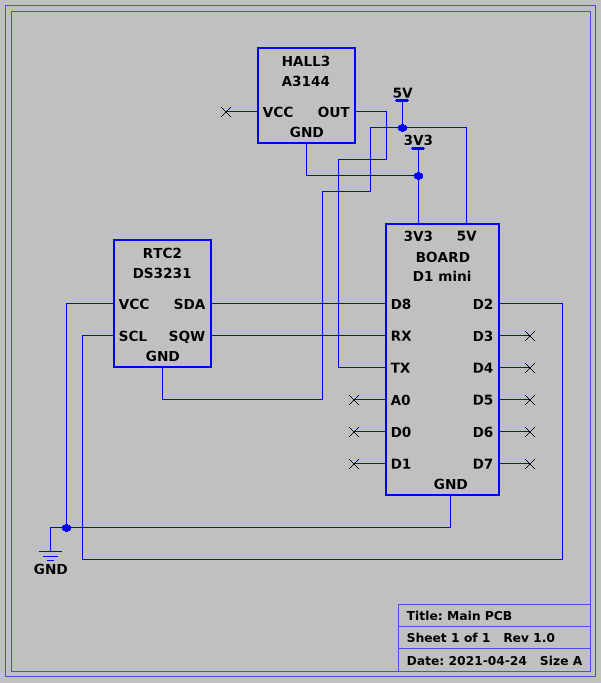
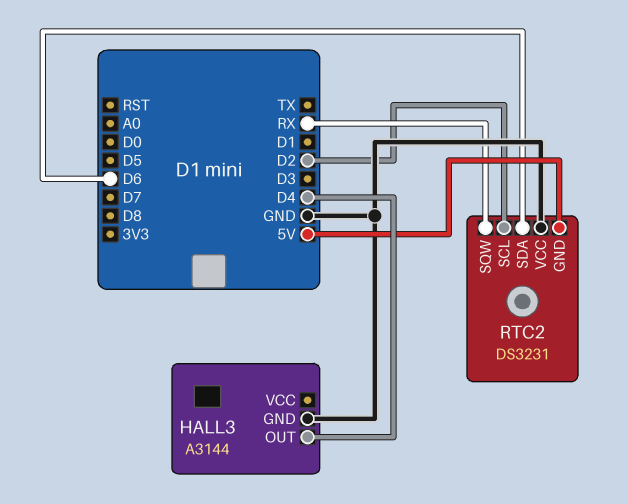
HALL3 pin GND: 3V3 -> GND
HALL3 pin OUT: TX -> D4
RTC2 pin SDA: D8 -> D6

